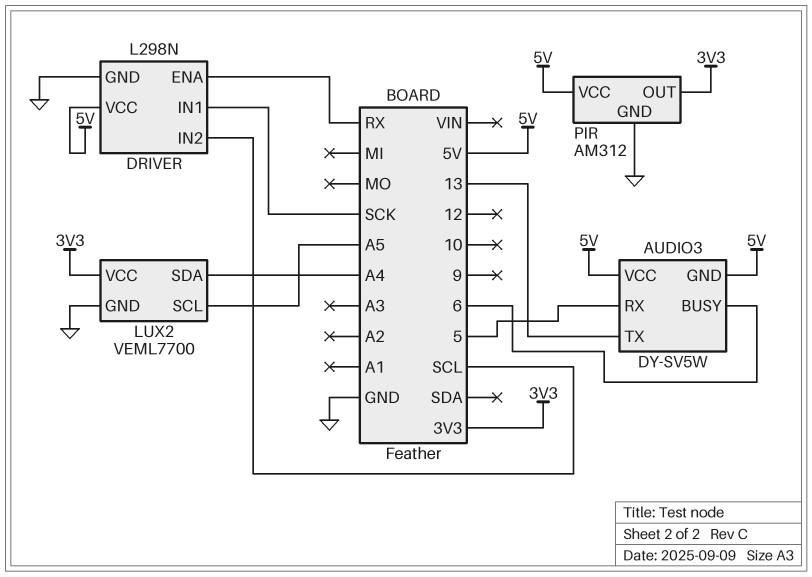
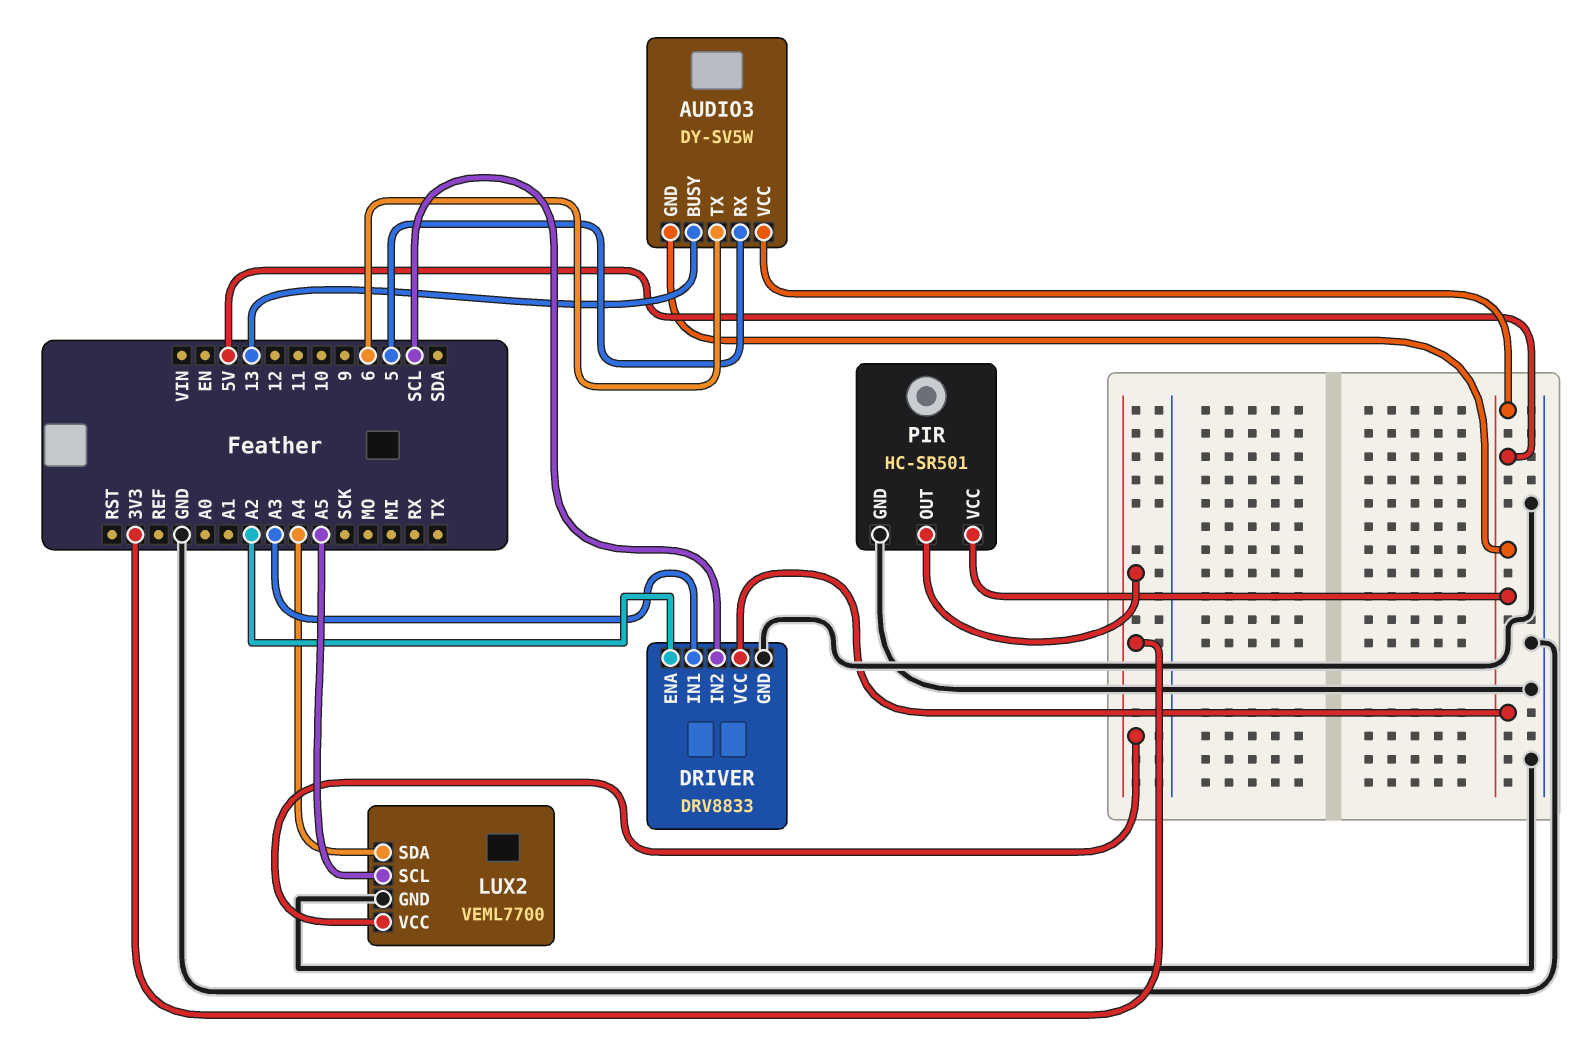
AUDIO3 pin BUSY: 6 -> 13
AUDIO3 pin TX: 13 -> 6
DRIVER: L298N -> DRV8833
DRIVER pin ENA: RX -> A2
DRIVER pin IN1: SCK -> A3
PIR: AM312 -> HC-SR501

